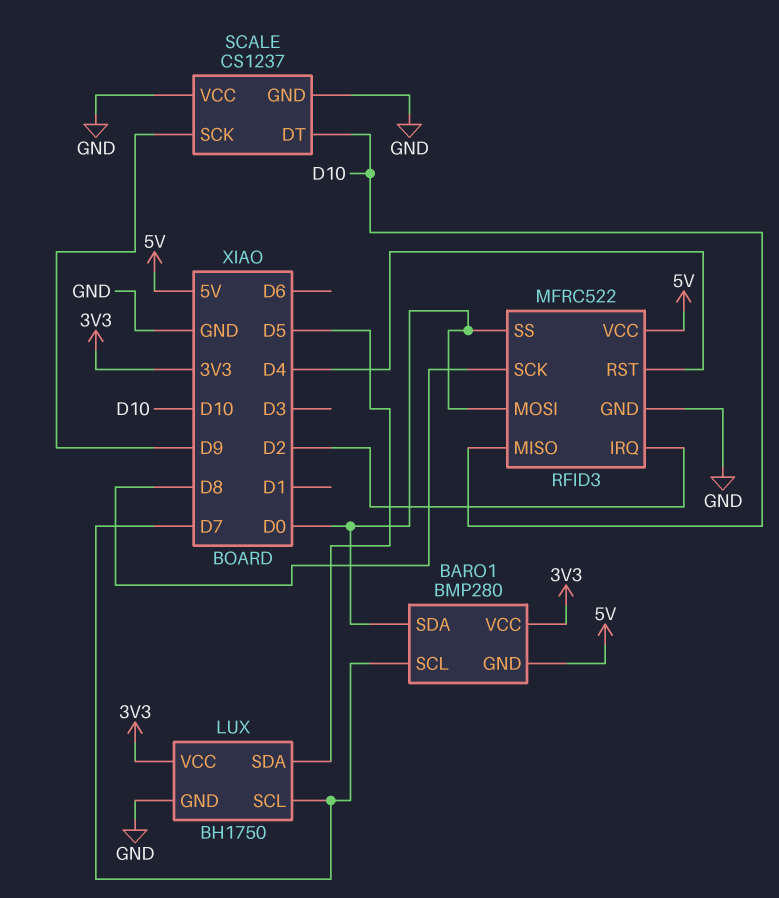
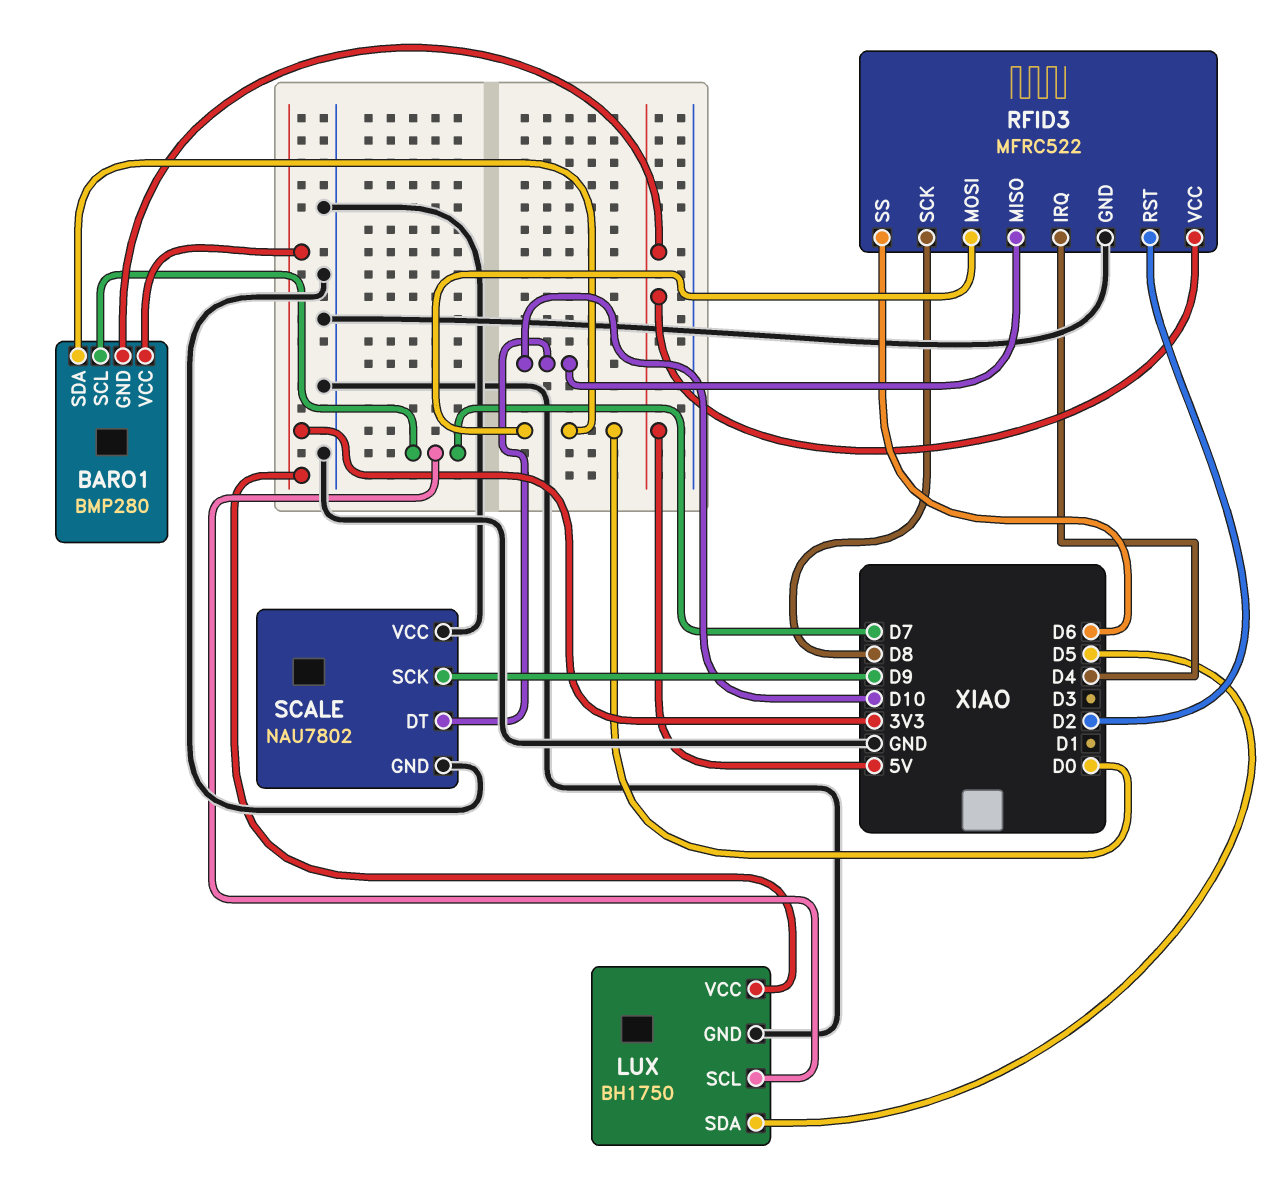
RFID3 pin IRQ: D2 -> D4
RFID3 pin RST: D4 -> D2
RFID3 pin SS: D0 -> D6
SCALE: CS1237 -> NAU7802

